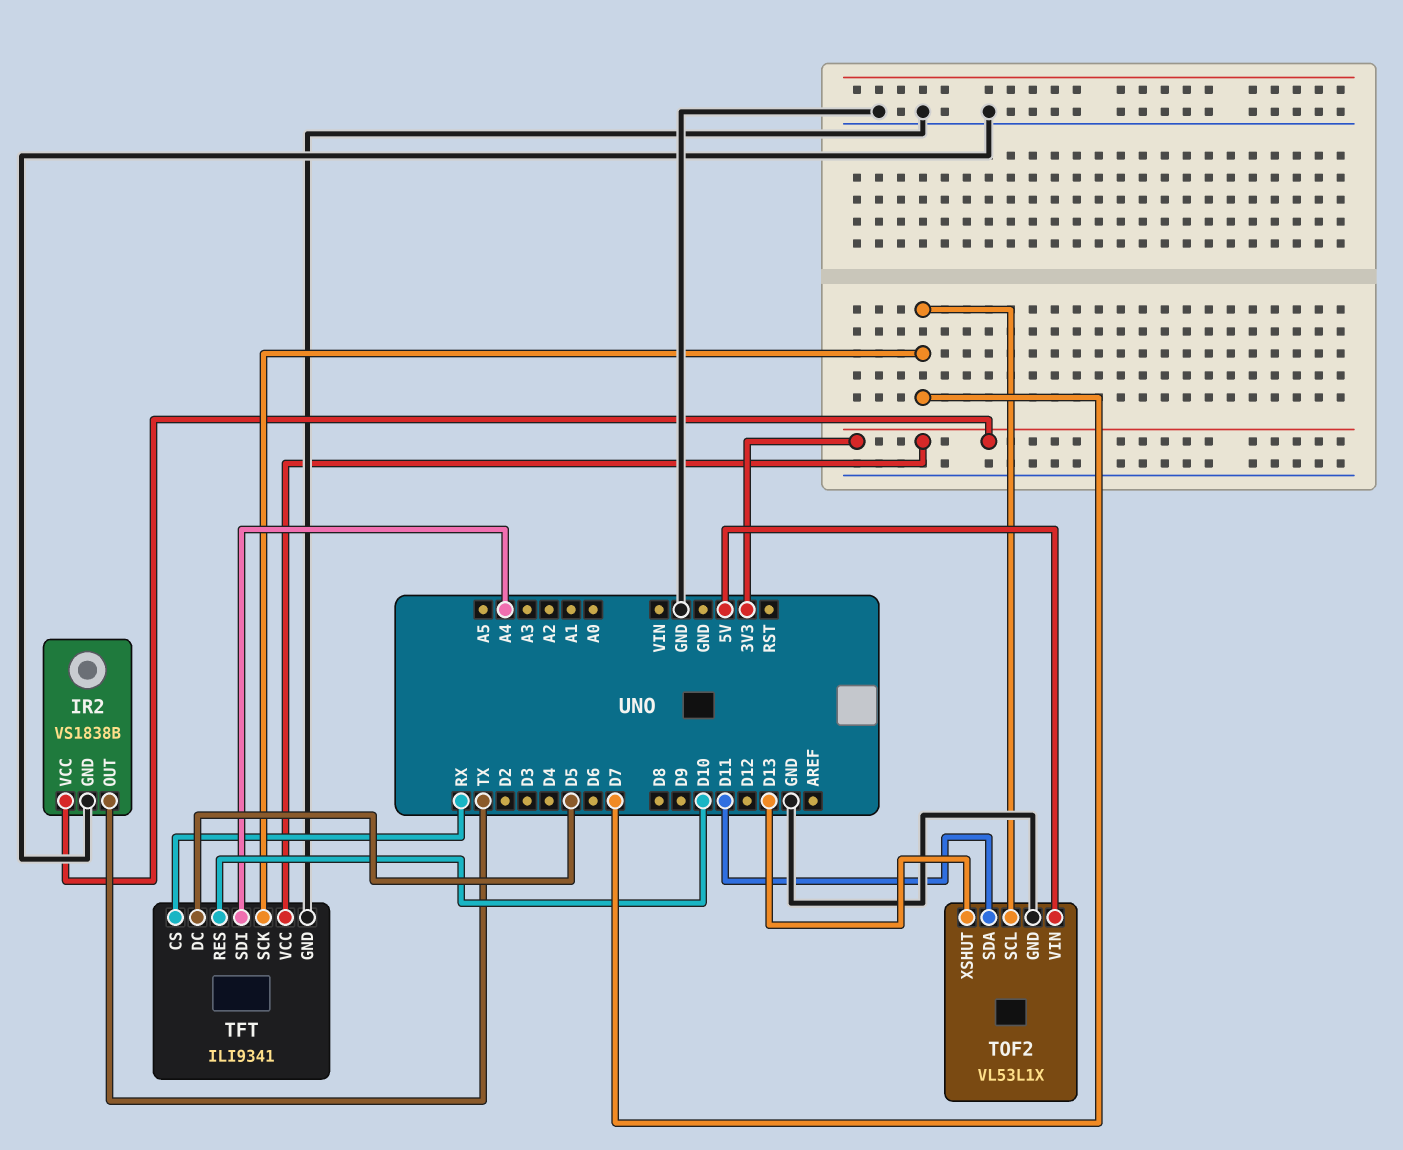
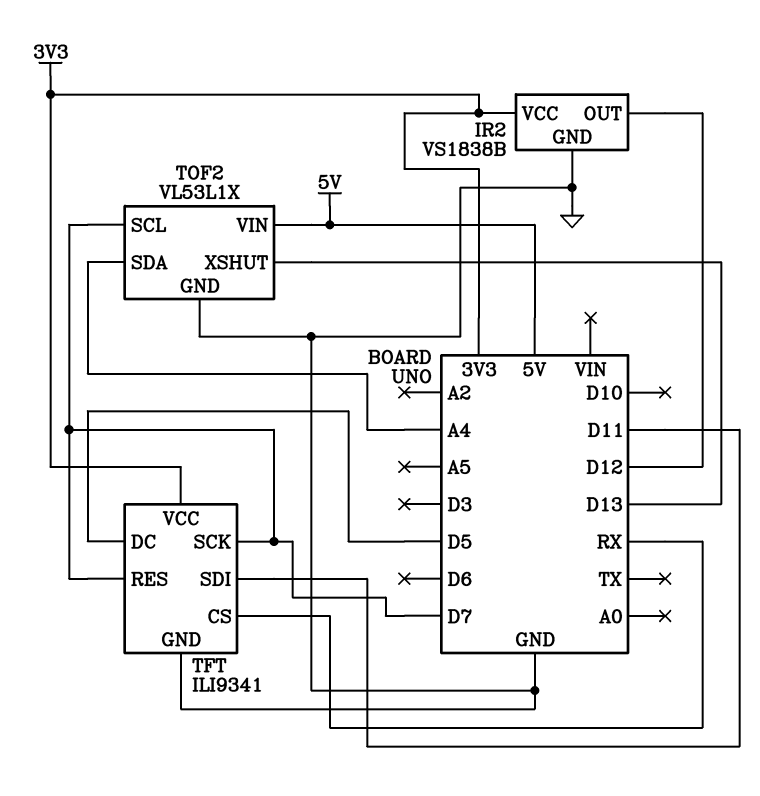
IR2 pin OUT: TX -> D12
TFT pin RES: D10 -> D7
TFT pin SDI: A4 -> D11
TOF2 pin SDA: D11 -> A4

